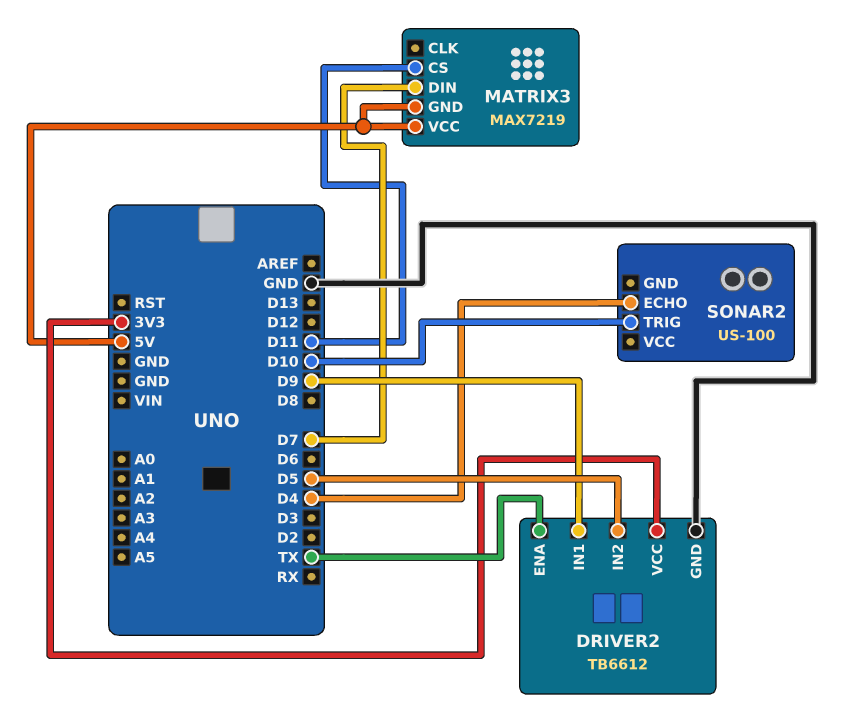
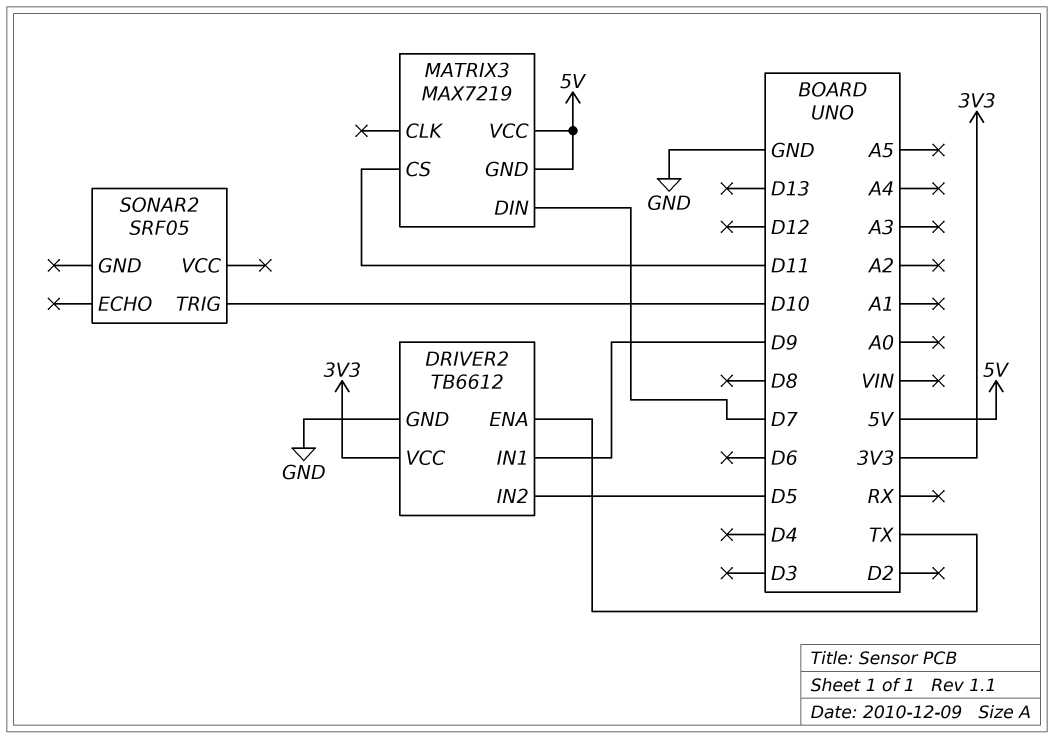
SONAR2: US-100 -> SRF05
SONAR2 pin ECHO: D4 -> none

